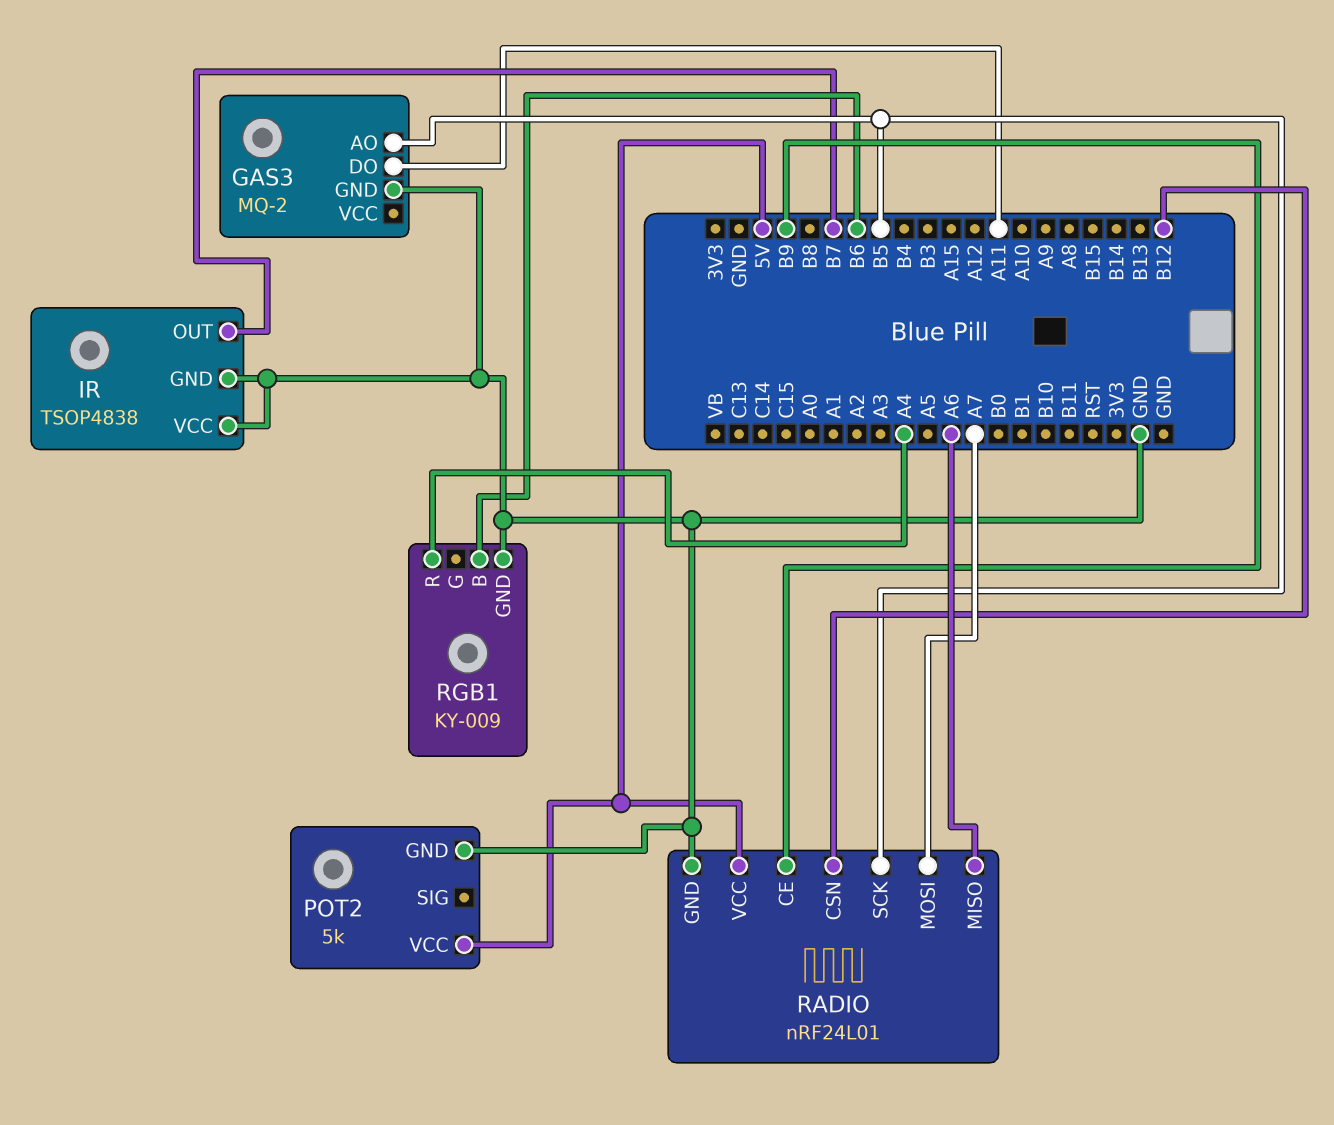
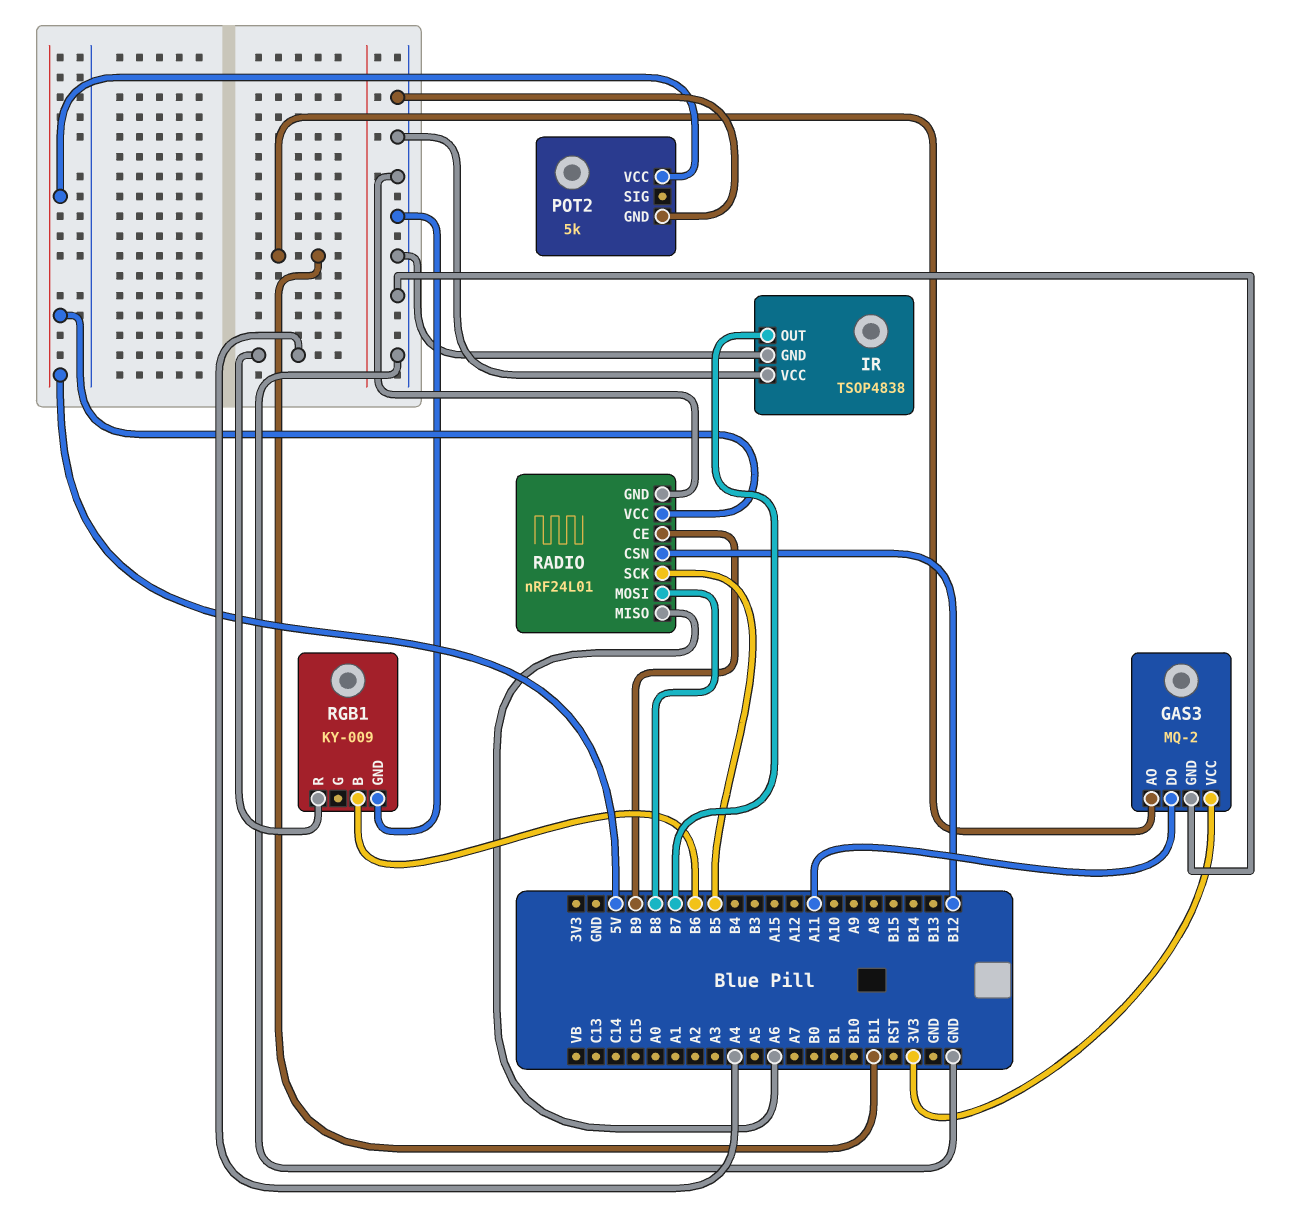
GAS3 pin AO: B5 -> B11
GAS3 pin VCC: none -> 3V3
RADIO pin MOSI: A7 -> B8

